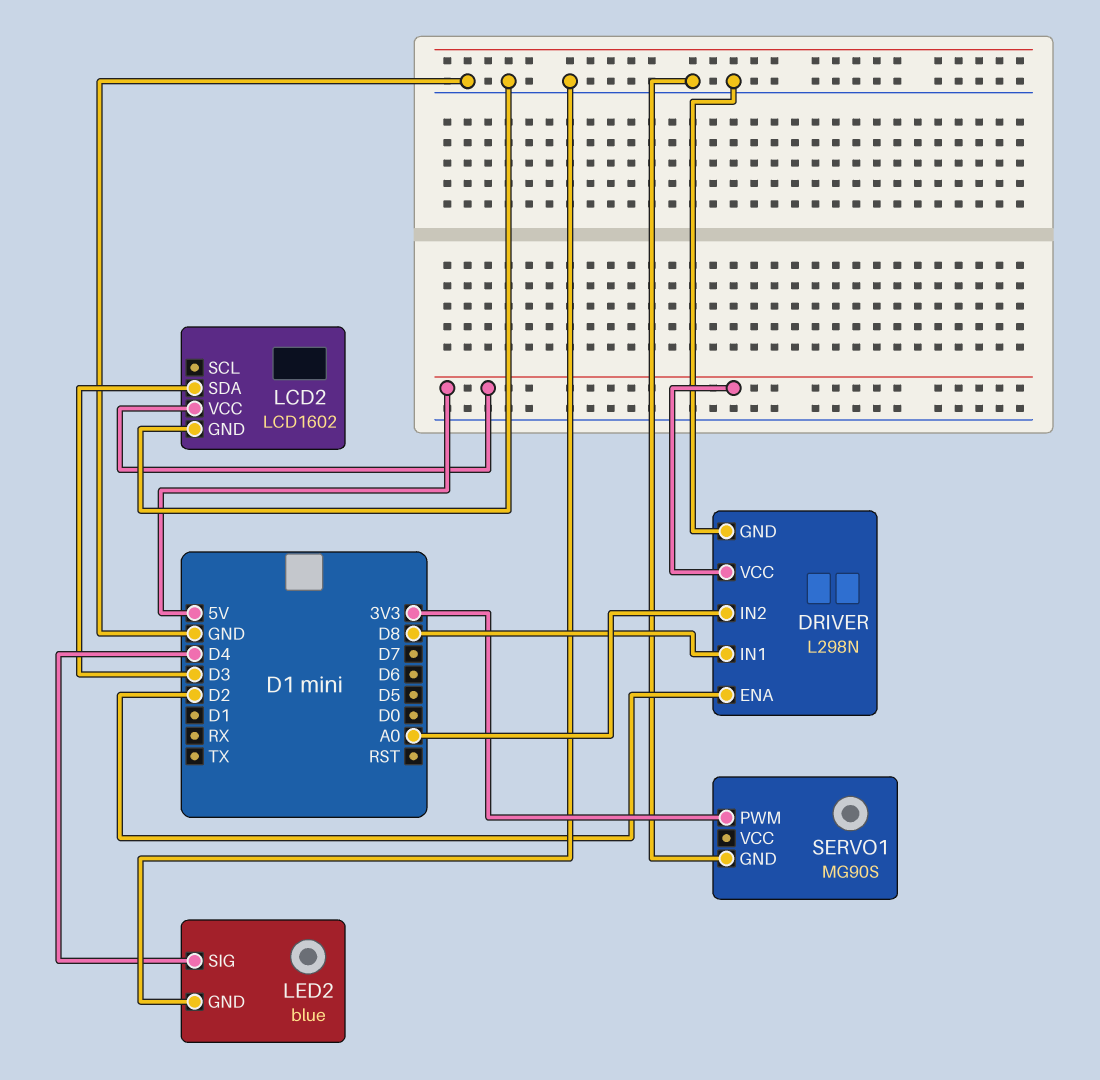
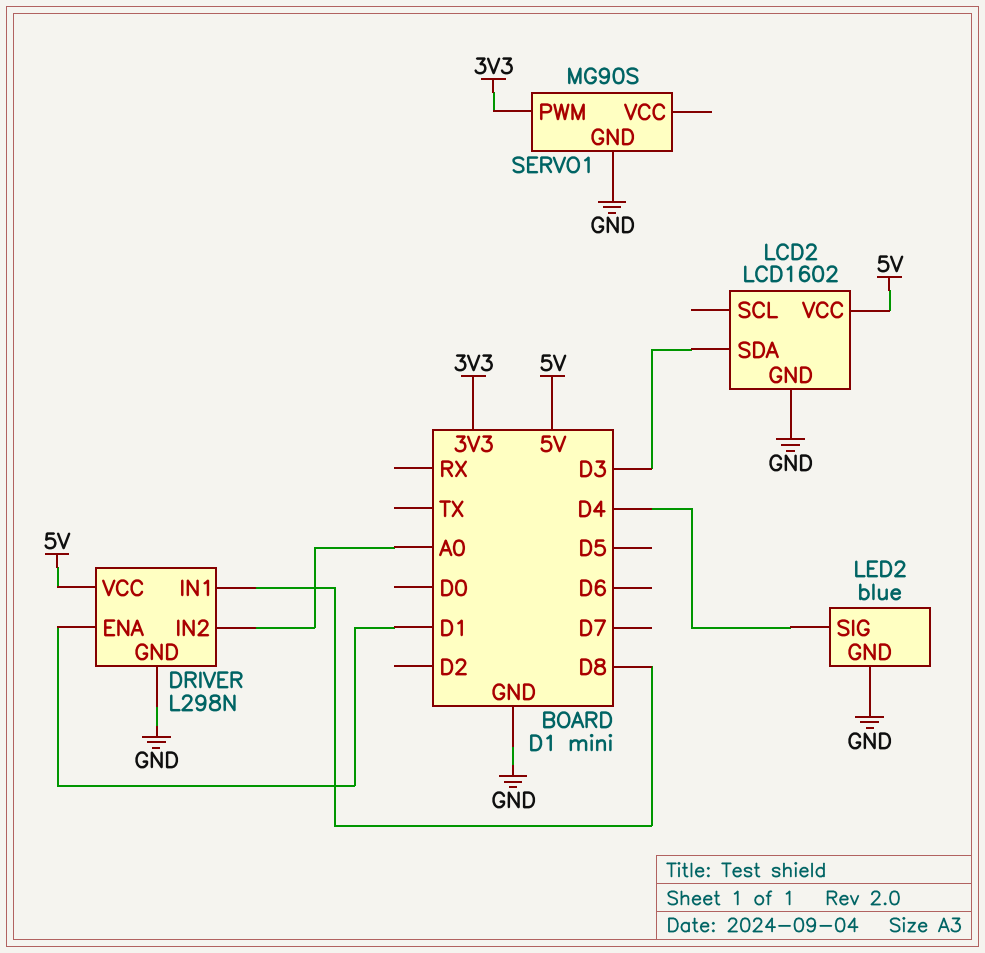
DRIVER pin ENA: D2 -> D1

